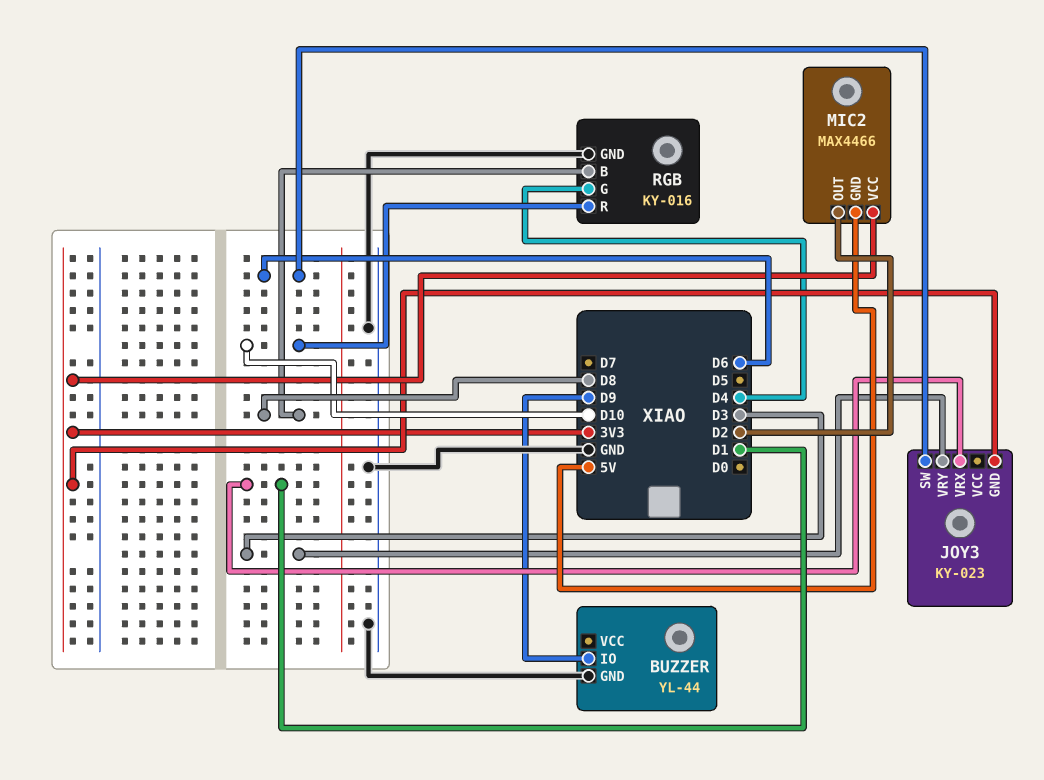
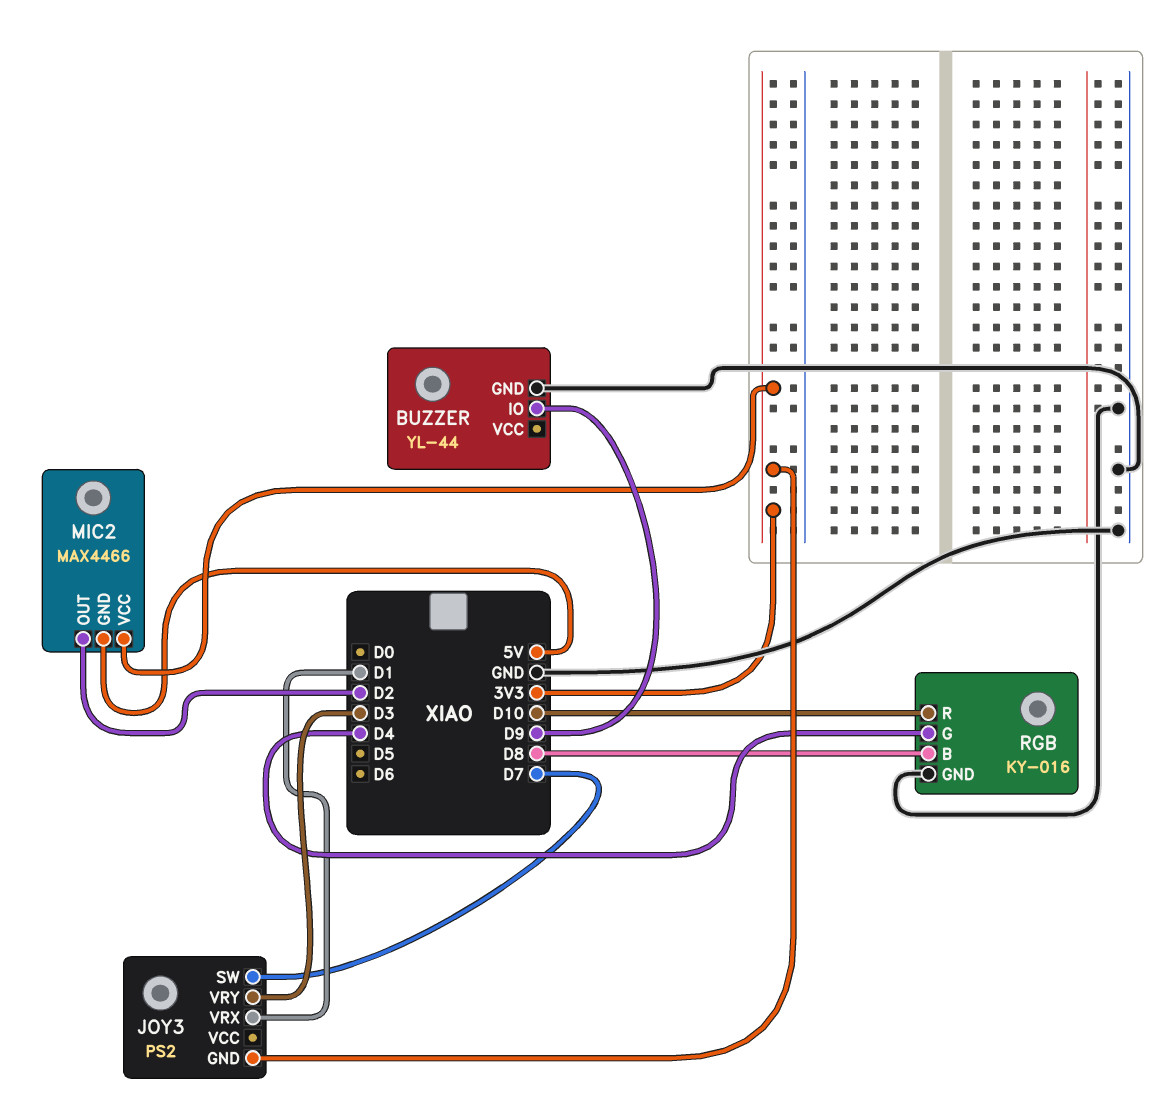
JOY3: KY-023 -> PS2
JOY3 pin SW: D6 -> D7

